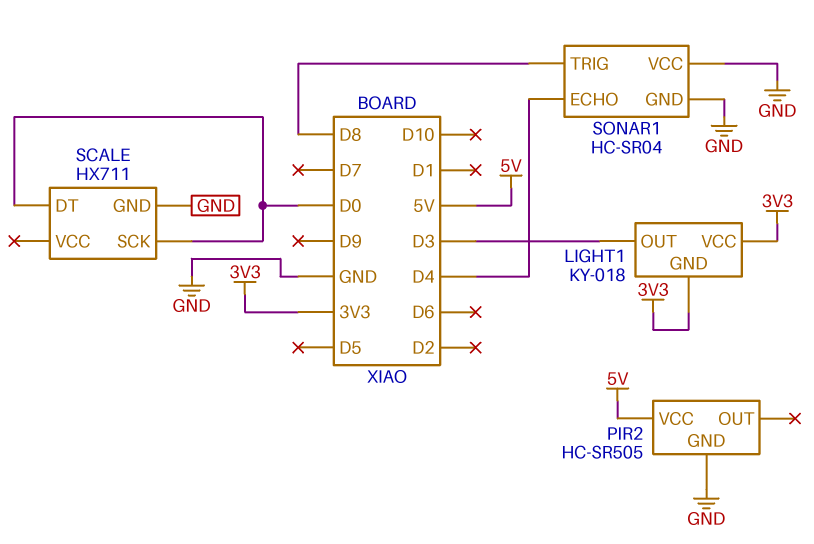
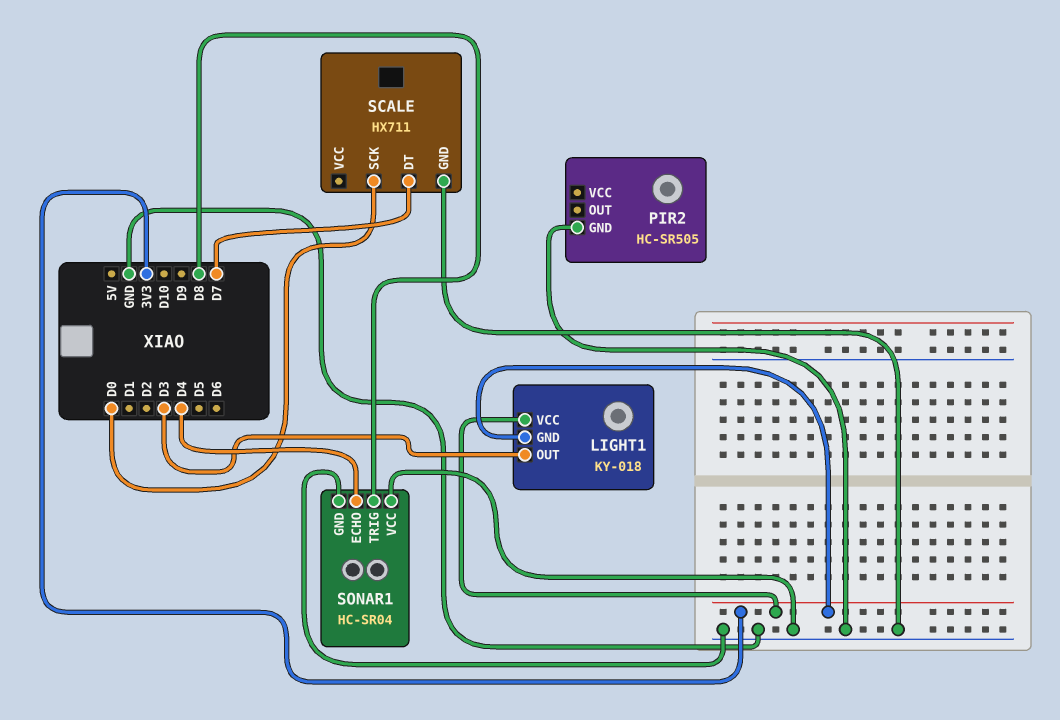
PIR2 pin VCC: 5V -> none
SCALE pin DT: D0 -> D7

